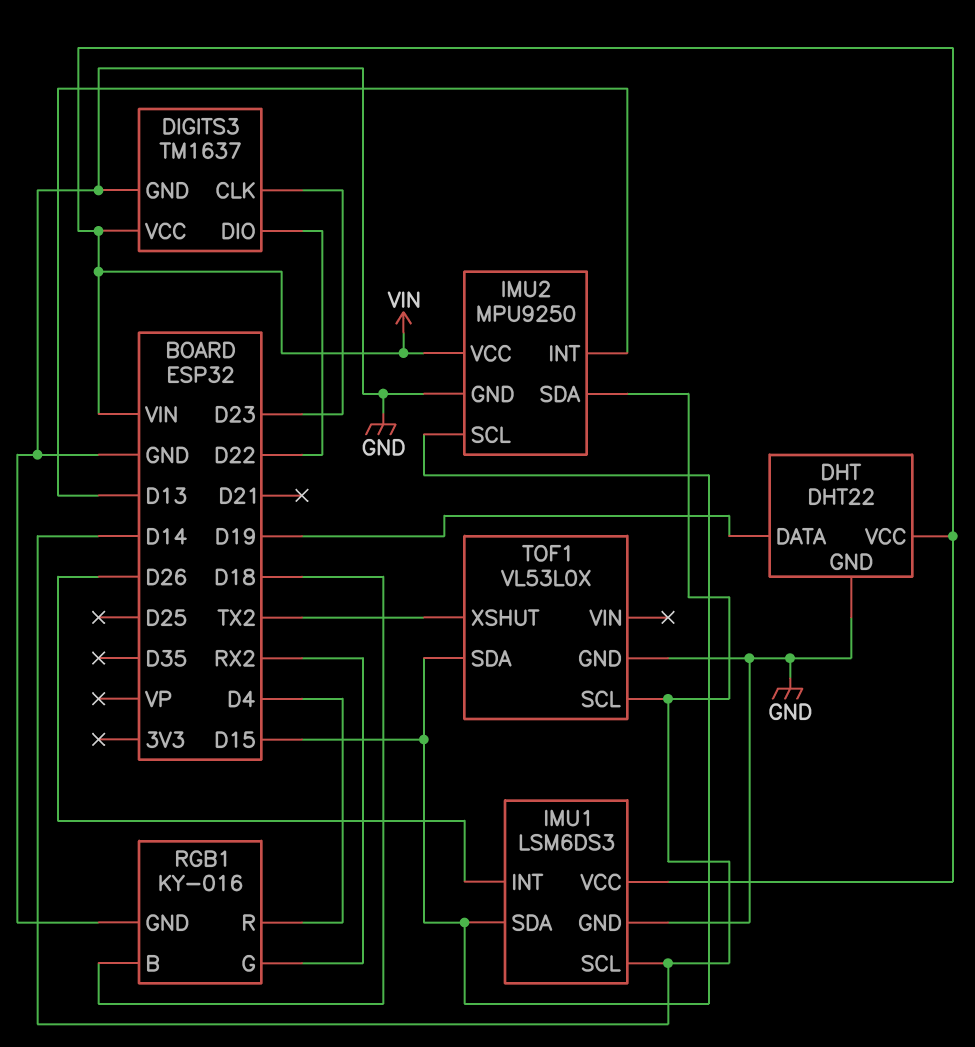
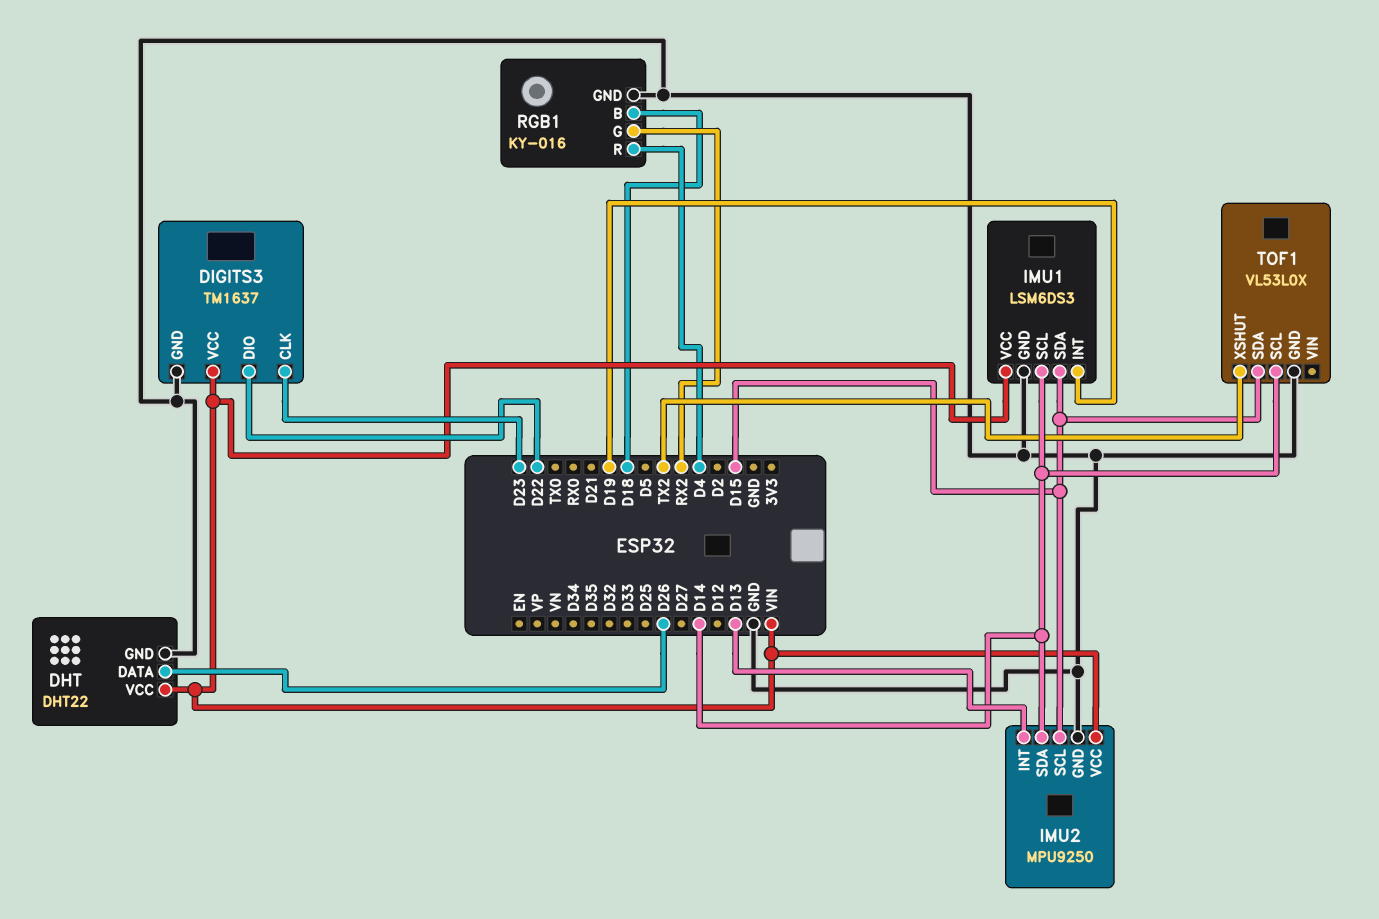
DHT pin DATA: D19 -> D26
IMU1 pin INT: D26 -> D19

